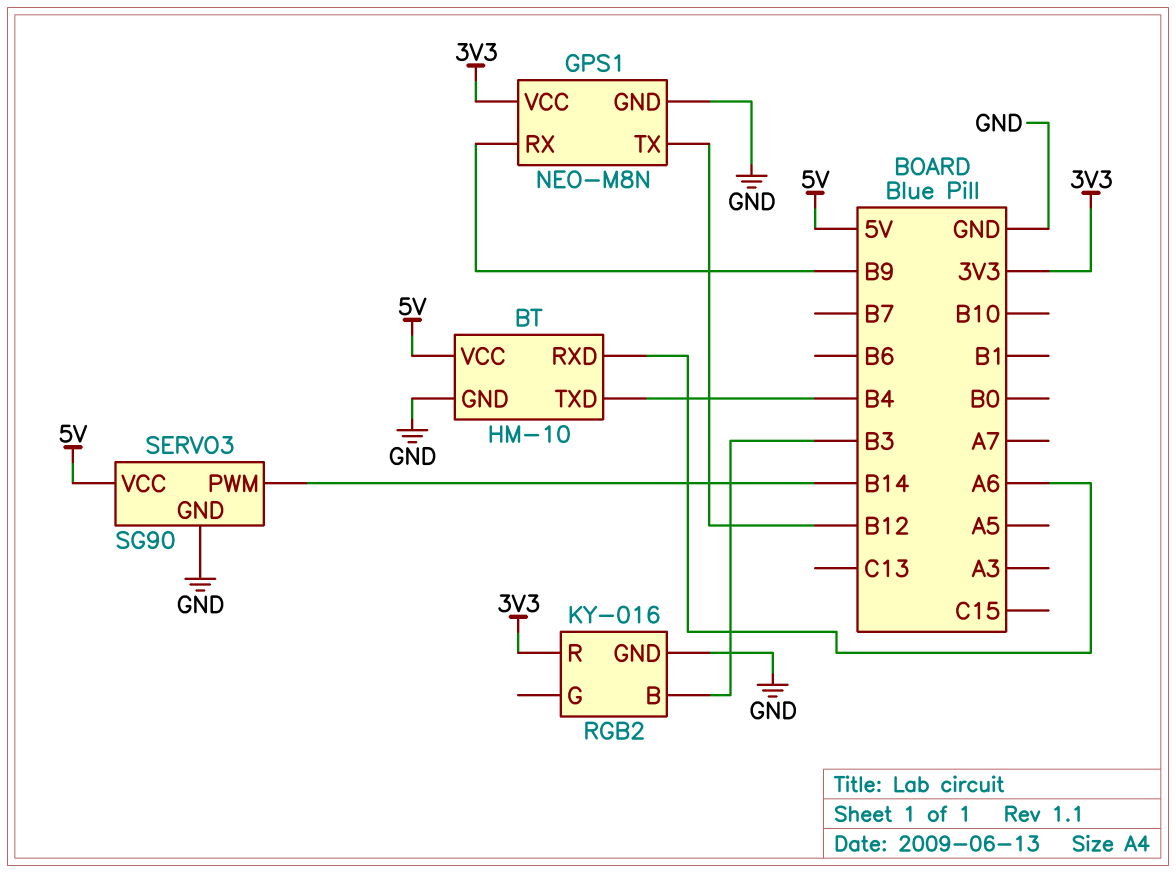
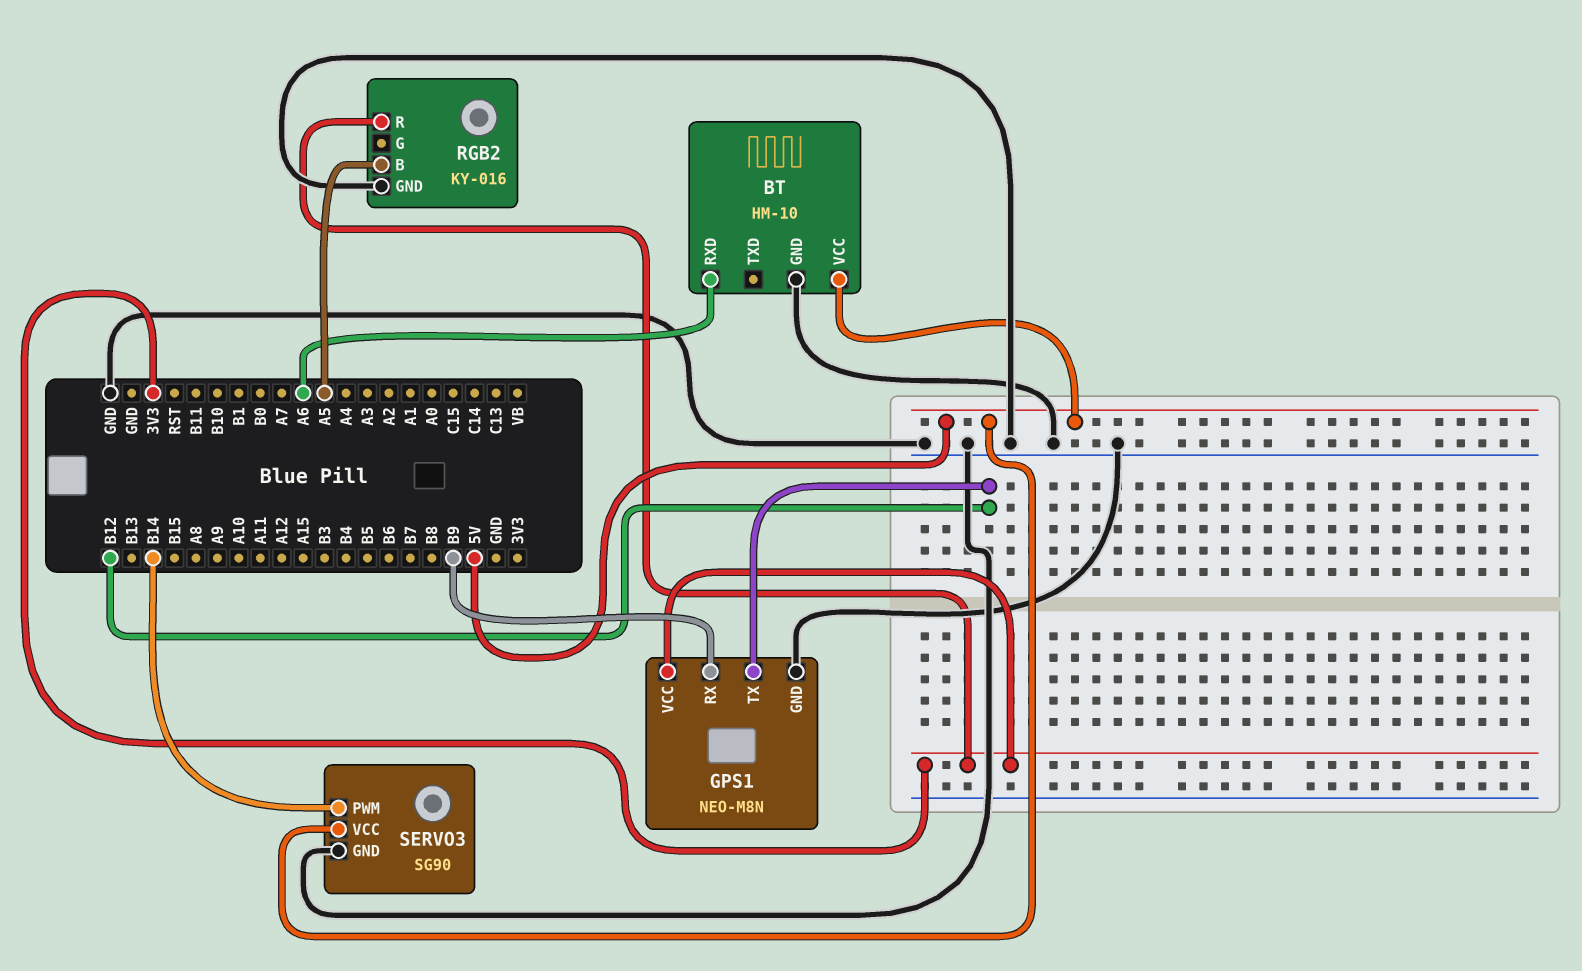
BT pin TXD: B4 -> none
RGB2 pin B: B3 -> A5

